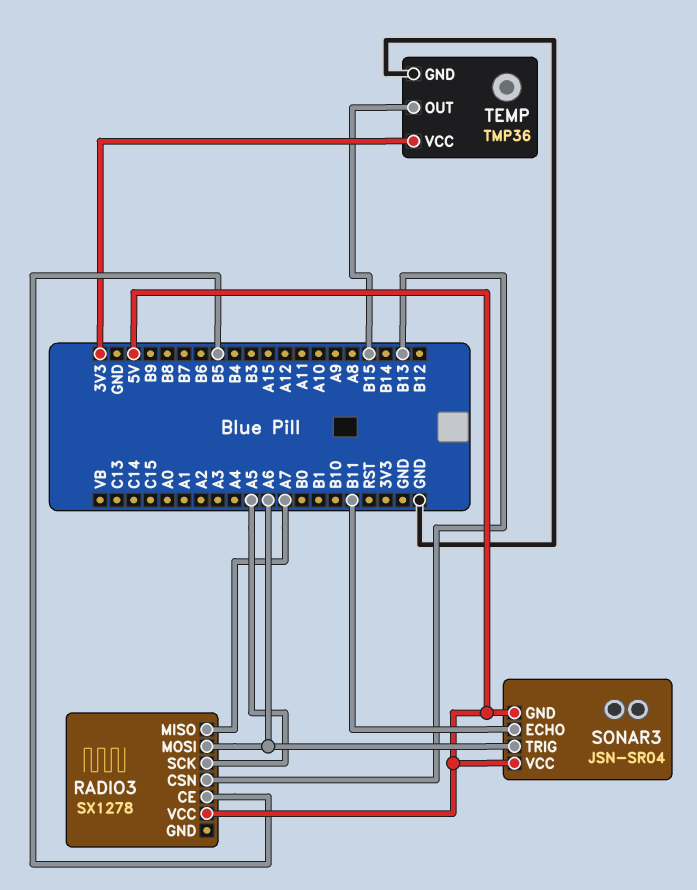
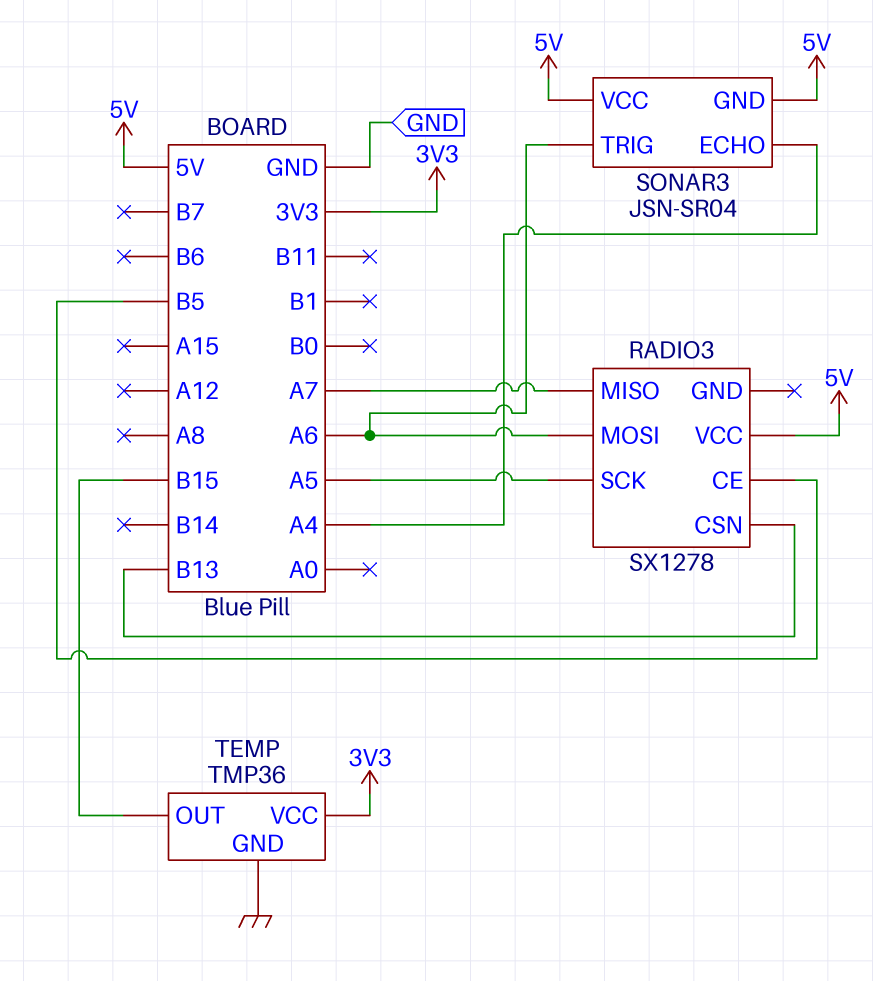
SONAR3 pin ECHO: B11 -> A4

